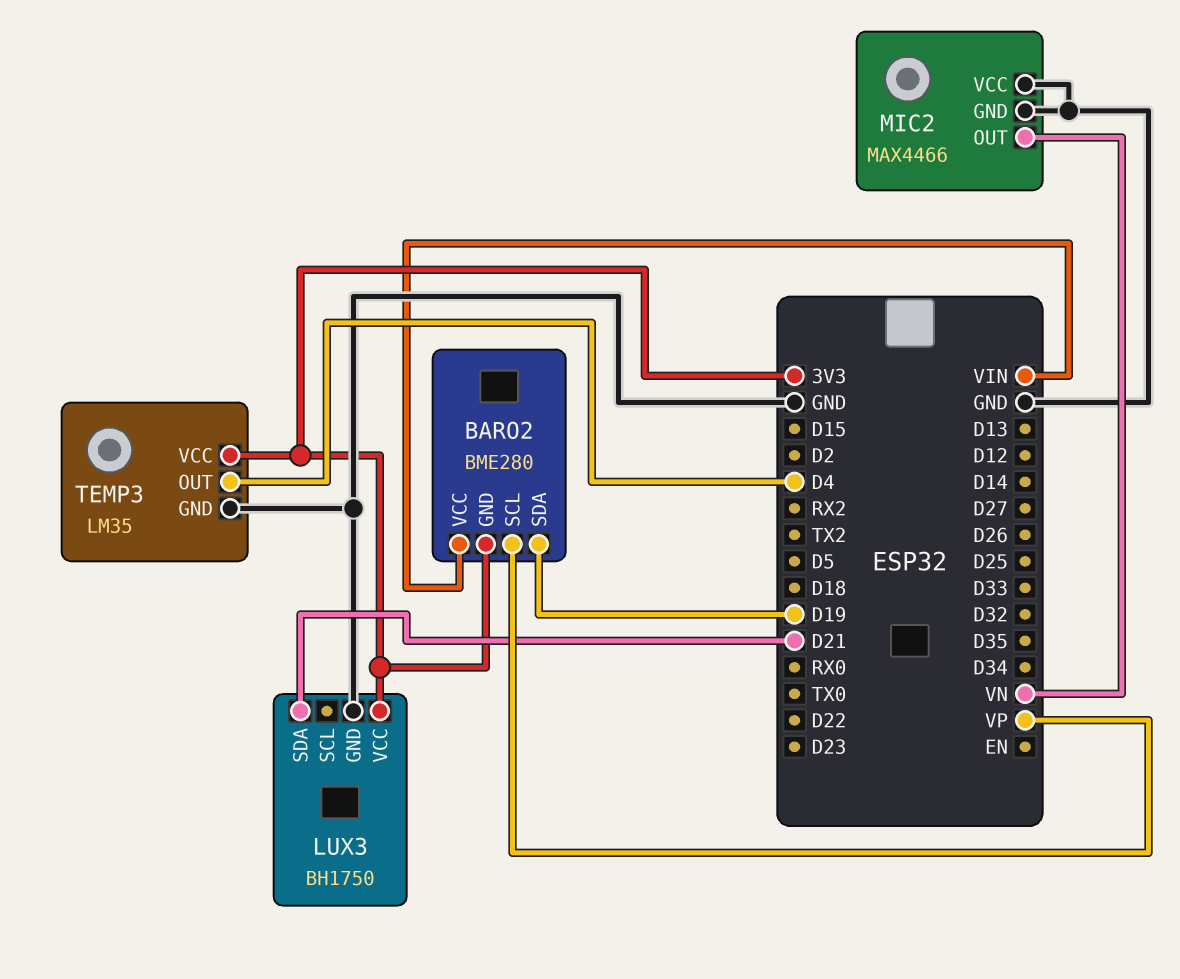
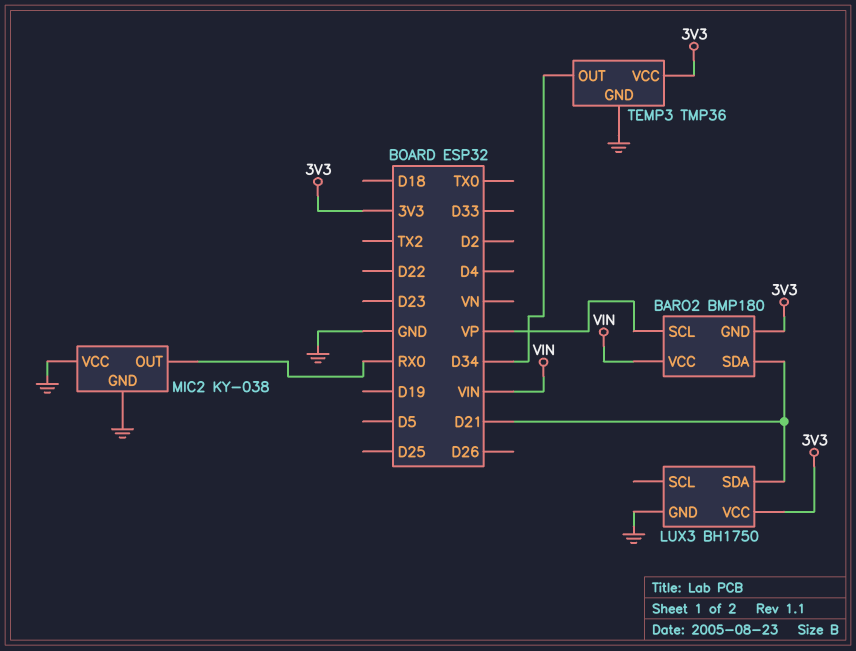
BARO2: BME280 -> BMP180
BARO2 pin SDA: D19 -> D21
MIC2: MAX4466 -> KY-038
MIC2 pin OUT: VN -> RX0
TEMP3: LM35 -> TMP36
TEMP3 pin OUT: D4 -> D34

